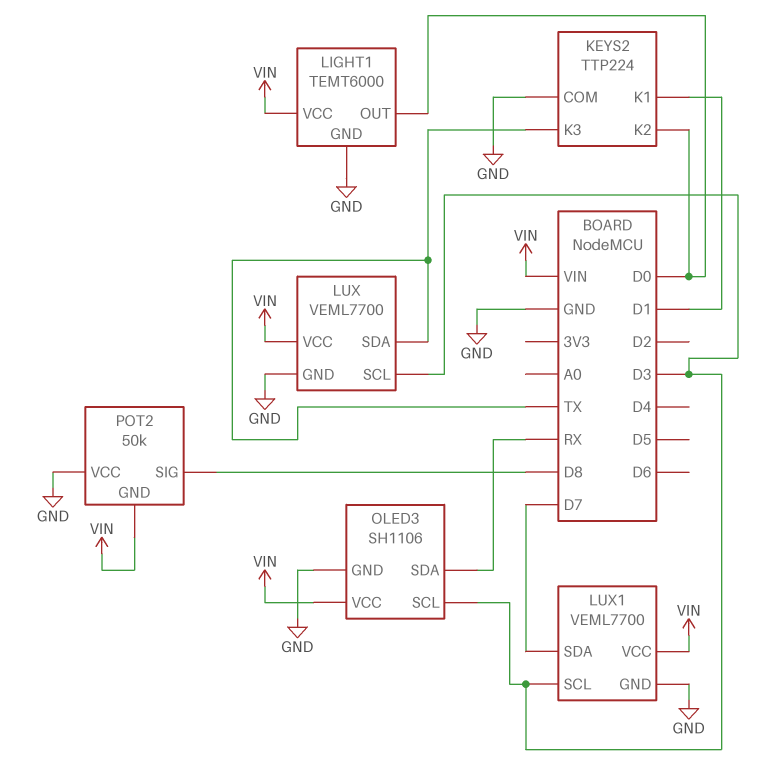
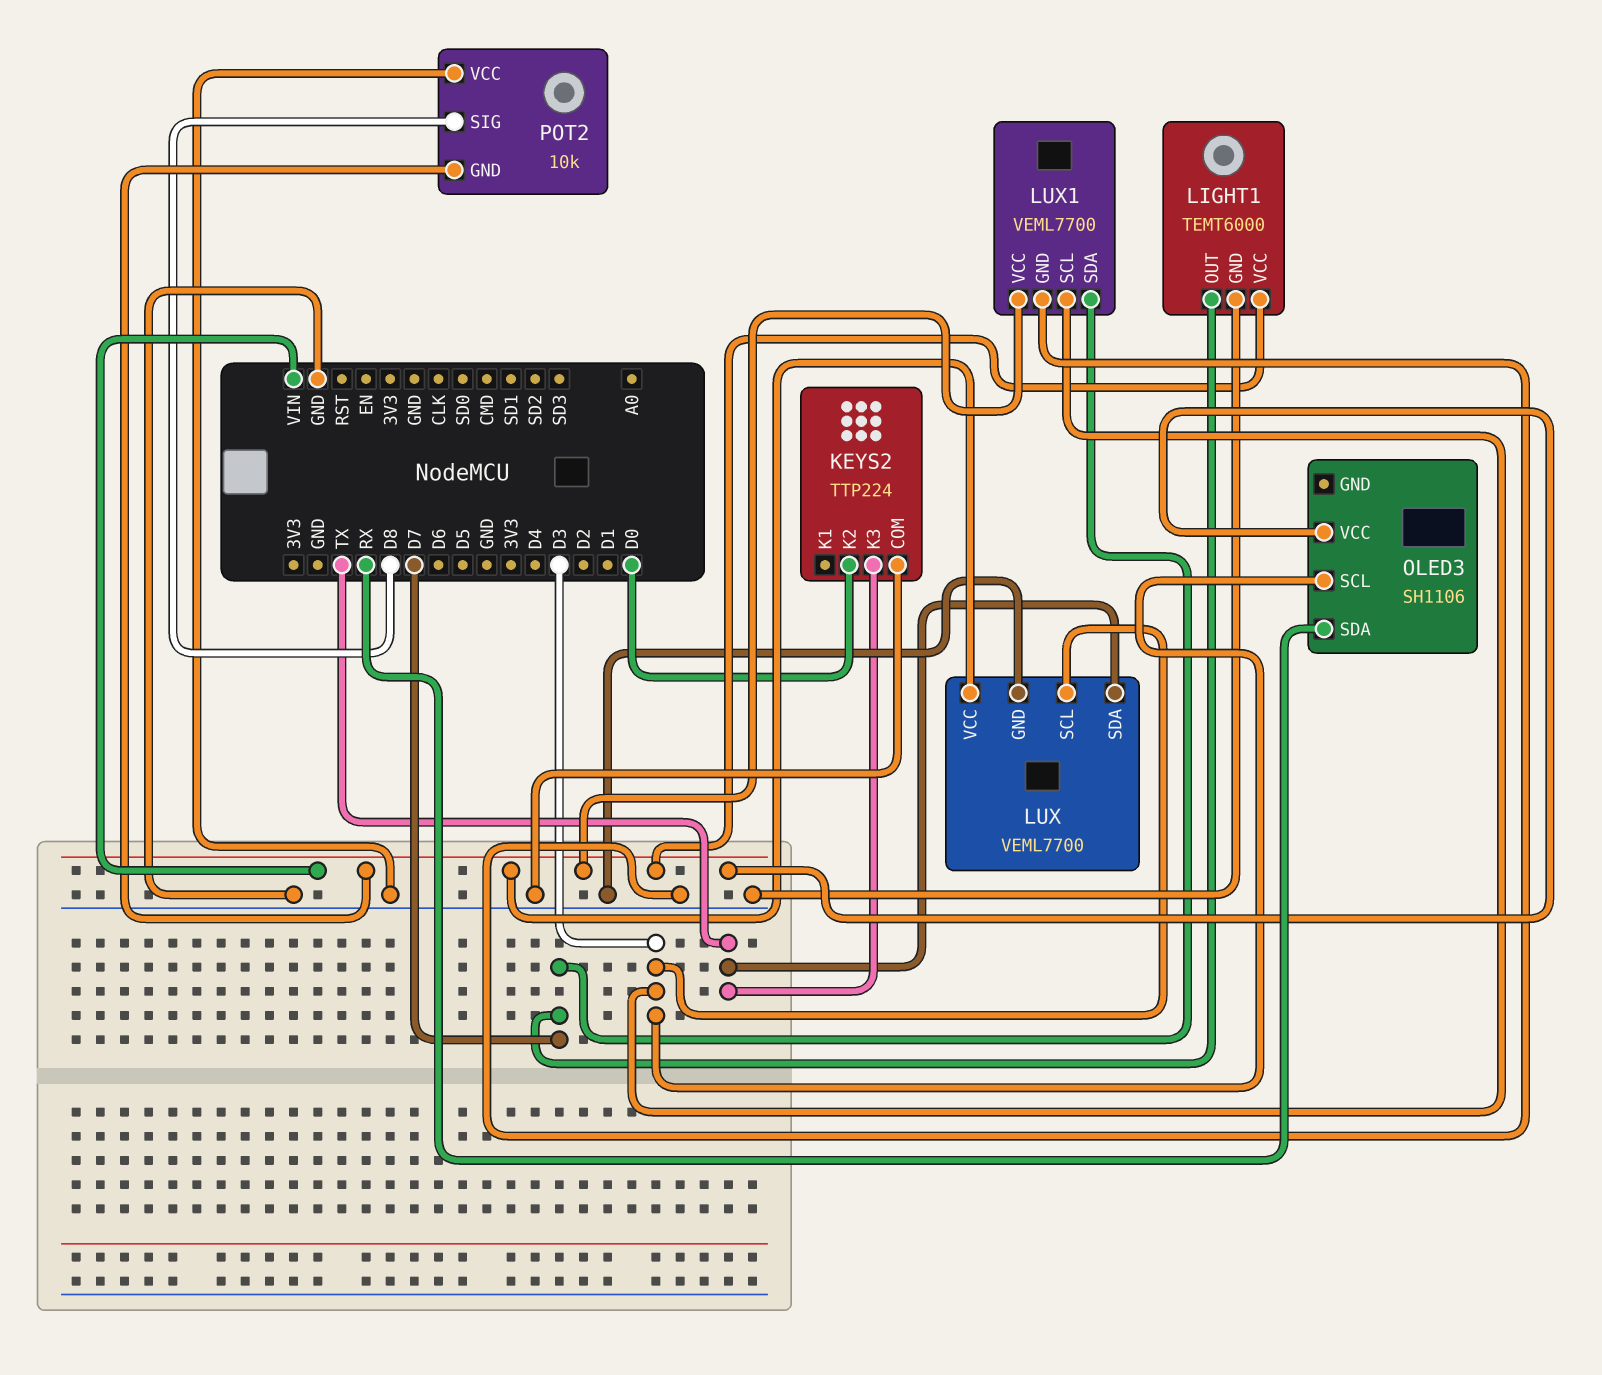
KEYS2 pin K1: D1 -> none
LIGHT1 pin OUT: D0 -> D7
OLED3 pin GND: GND -> none
POT2: 50k -> 10k

